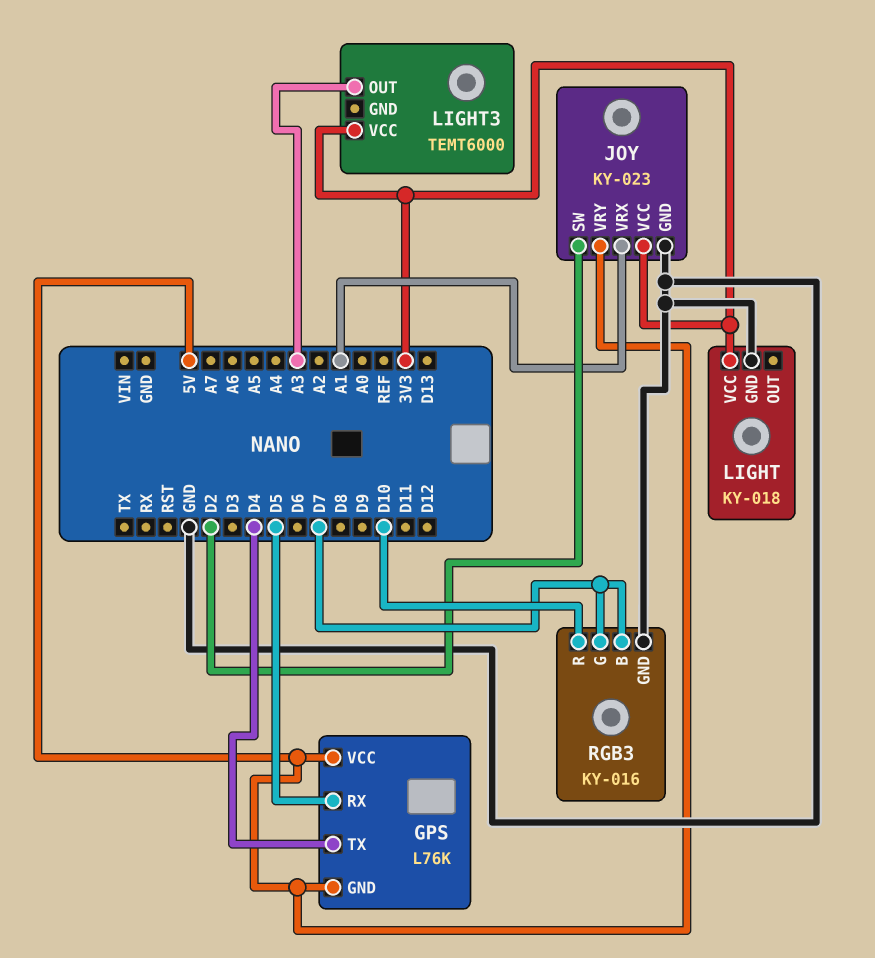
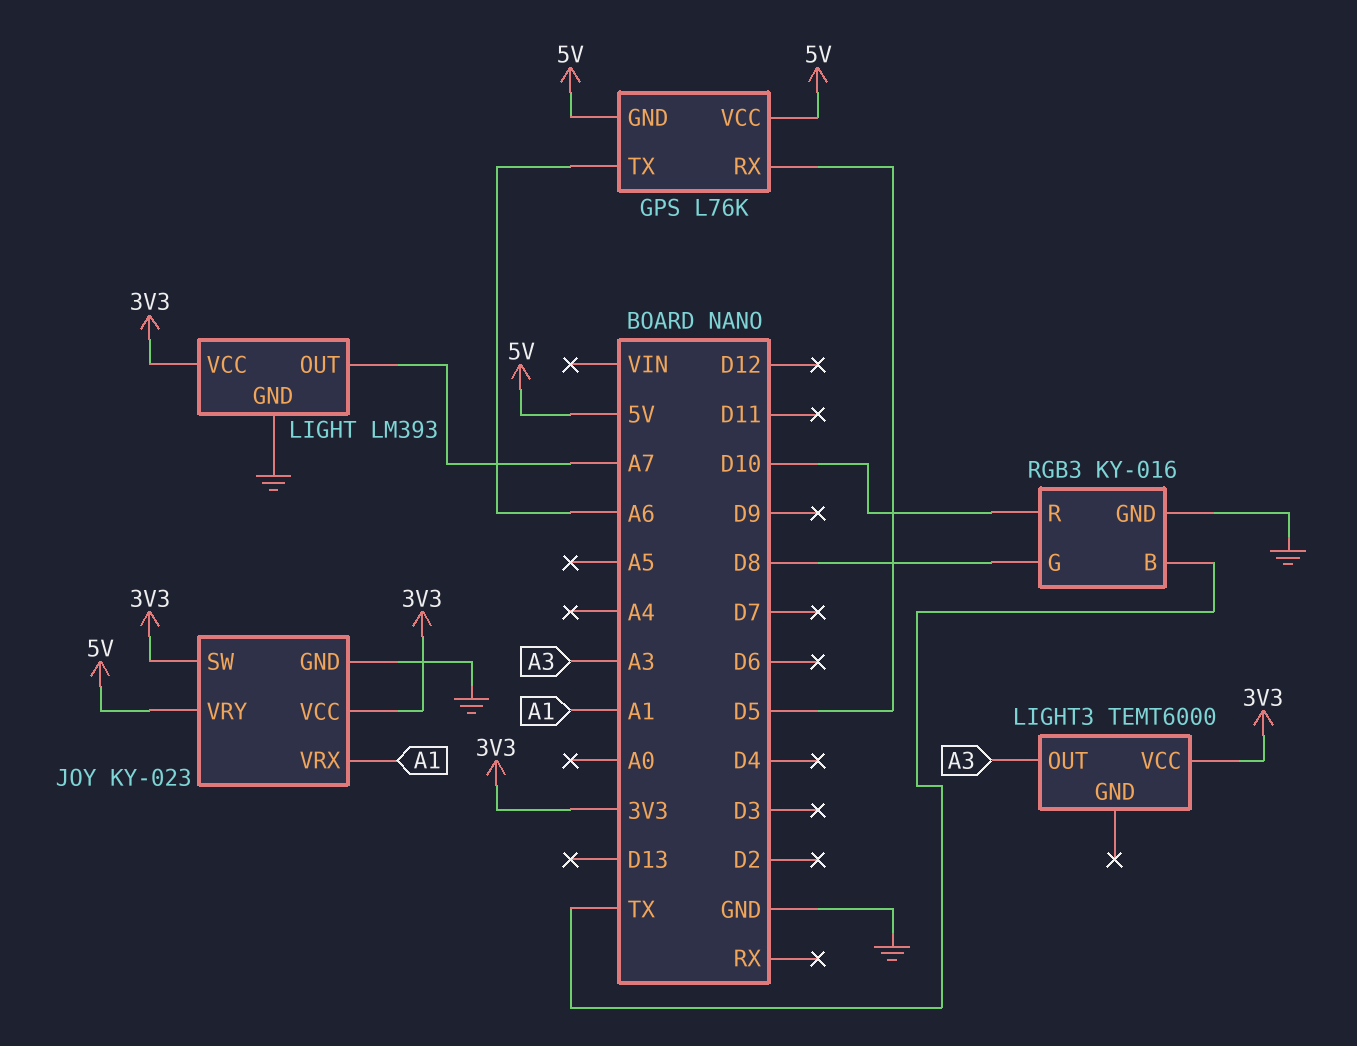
GPS pin TX: D4 -> A6
JOY pin SW: D2 -> 3V3
LIGHT: KY-018 -> LM393
LIGHT pin OUT: none -> A7
RGB3 pin B: D7 -> TX
RGB3 pin G: D7 -> D8

